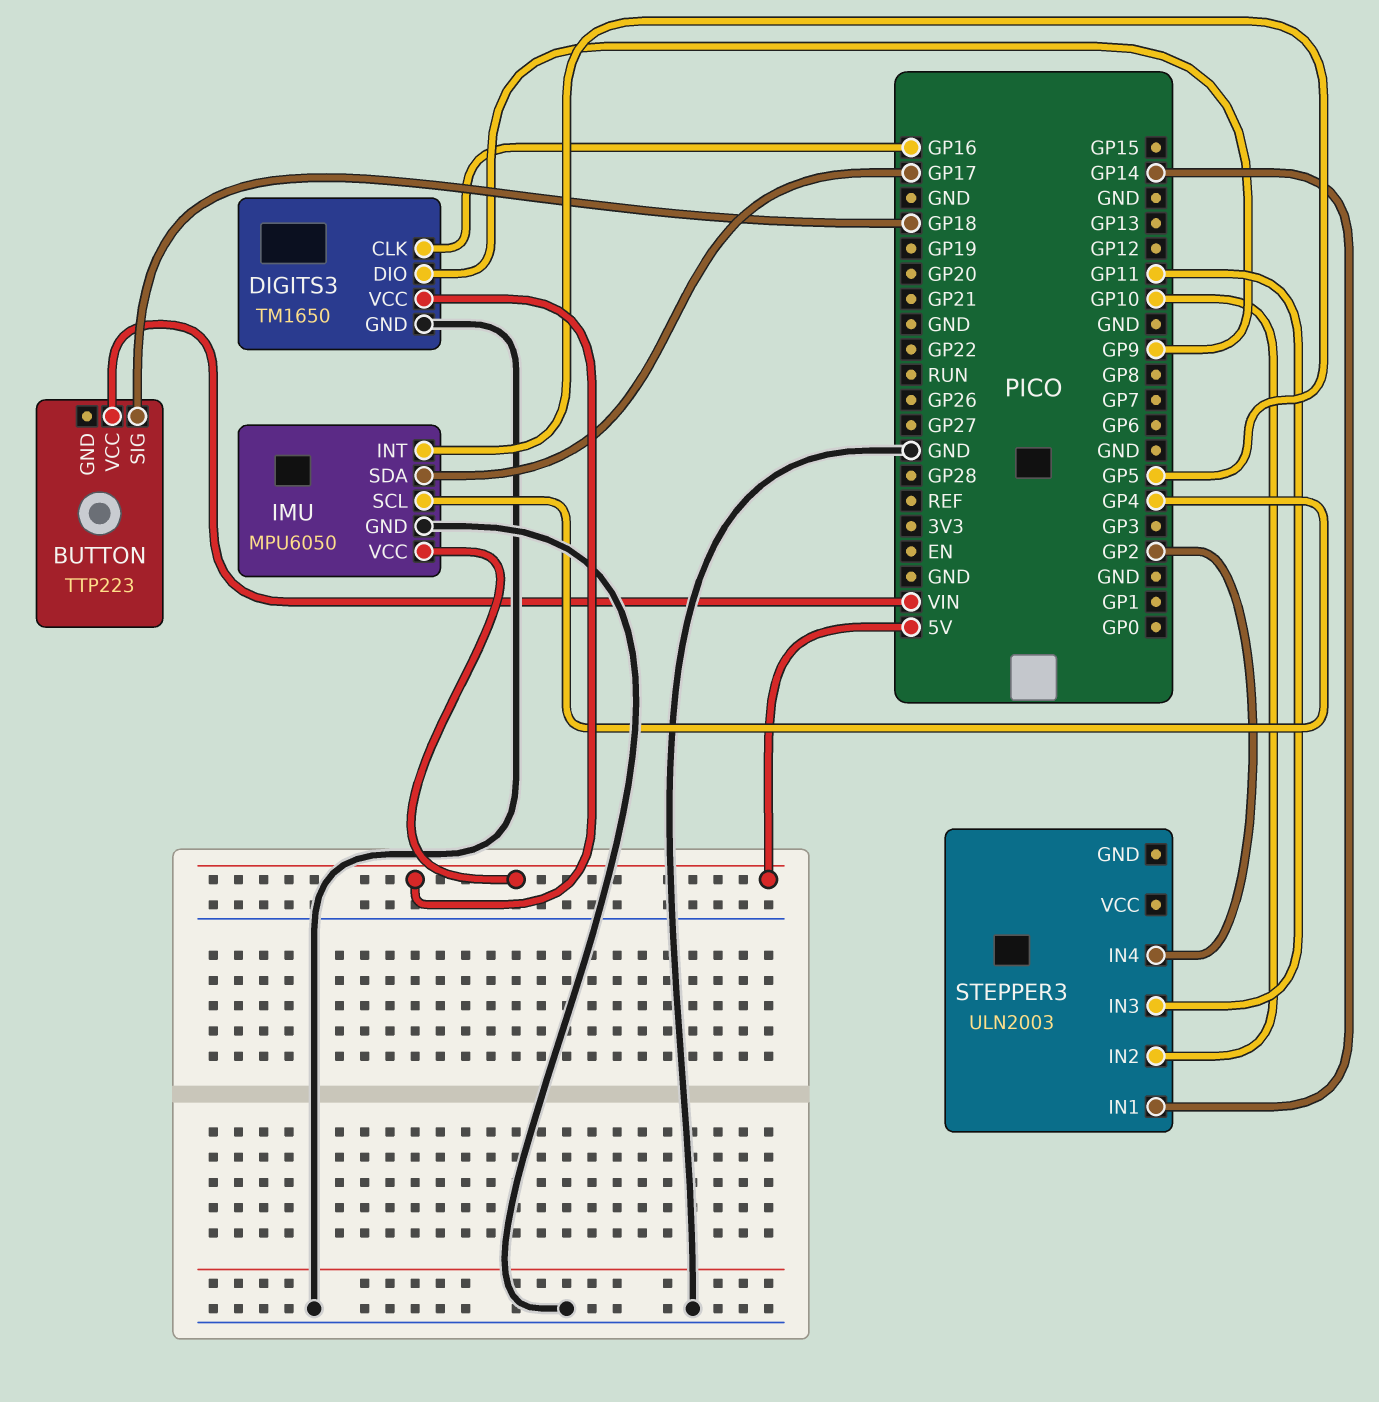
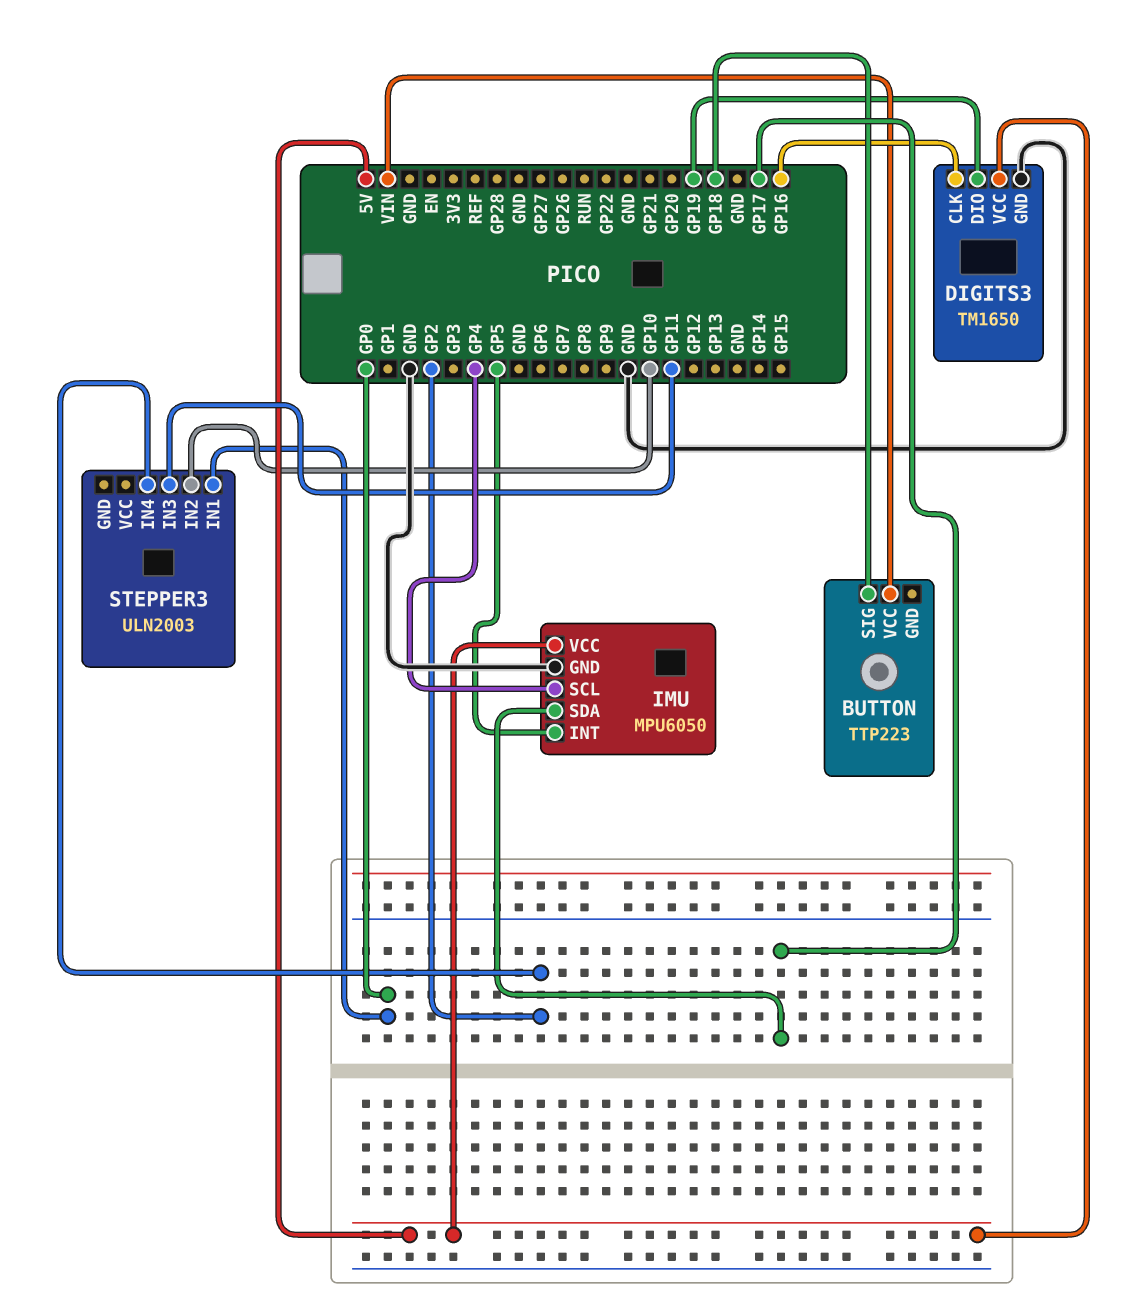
DIGITS3 pin DIO: GP9 -> GP19
STEPPER3 pin IN1: GP14 -> GP0

